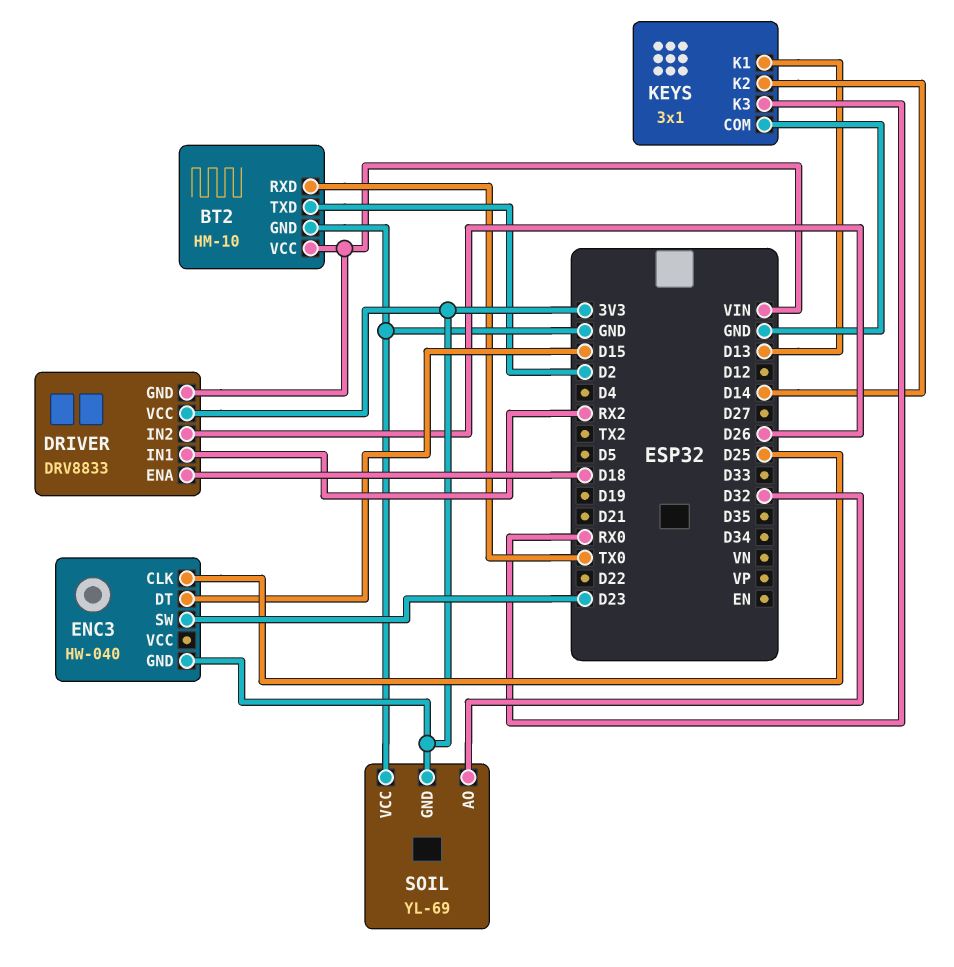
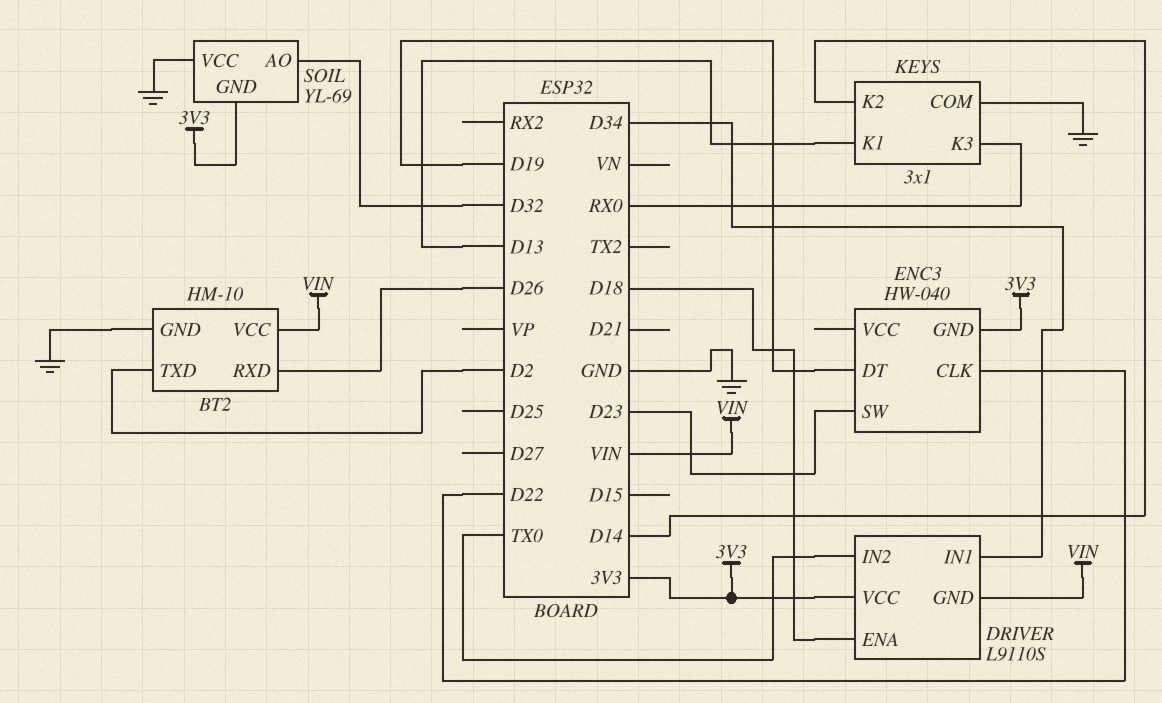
BT2 pin RXD: TX0 -> D26
DRIVER: DRV8833 -> L9110S
DRIVER pin IN1: RX2 -> D34
DRIVER pin IN2: D26 -> TX0
ENC3 pin CLK: D25 -> D22
ENC3 pin DT: D15 -> D19

